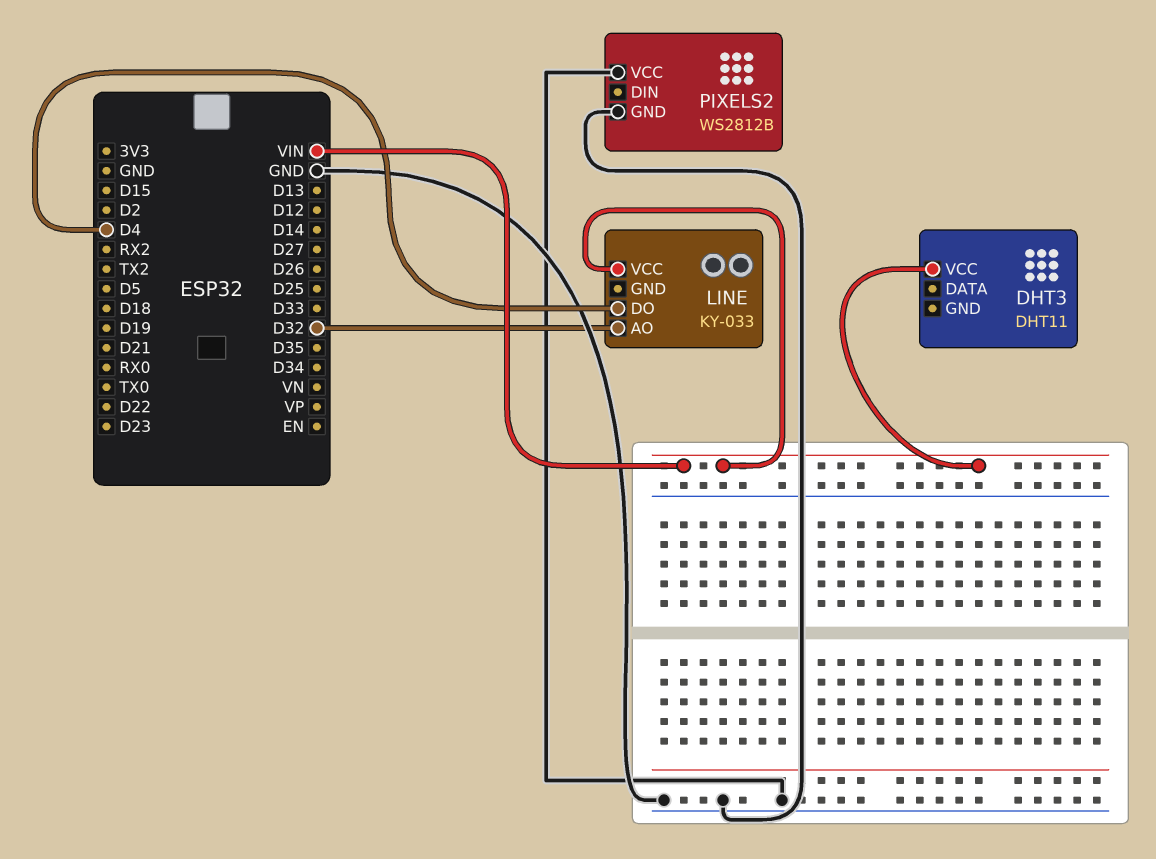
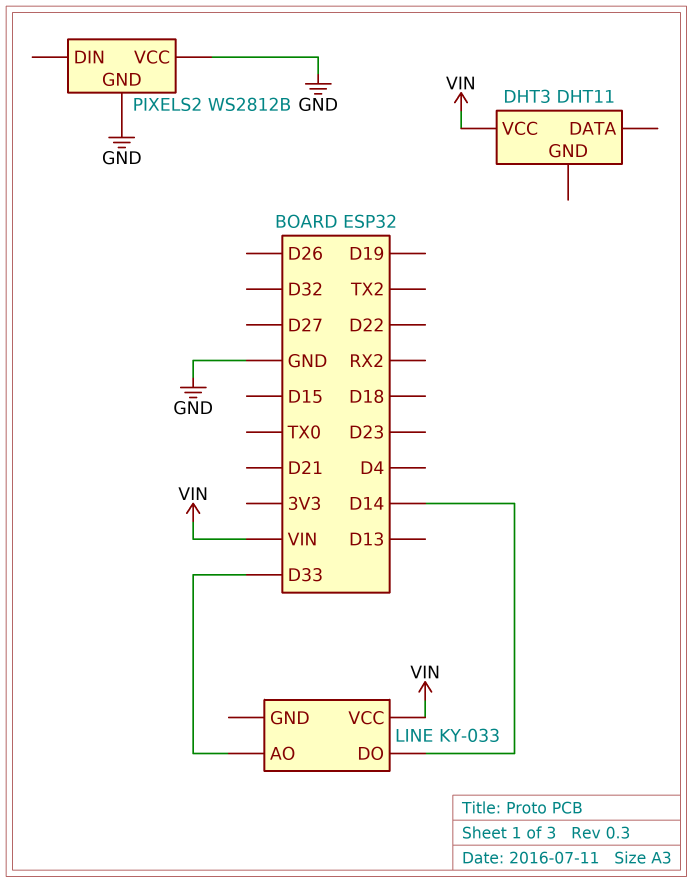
LINE pin AO: D32 -> D33
LINE pin DO: D4 -> D14

